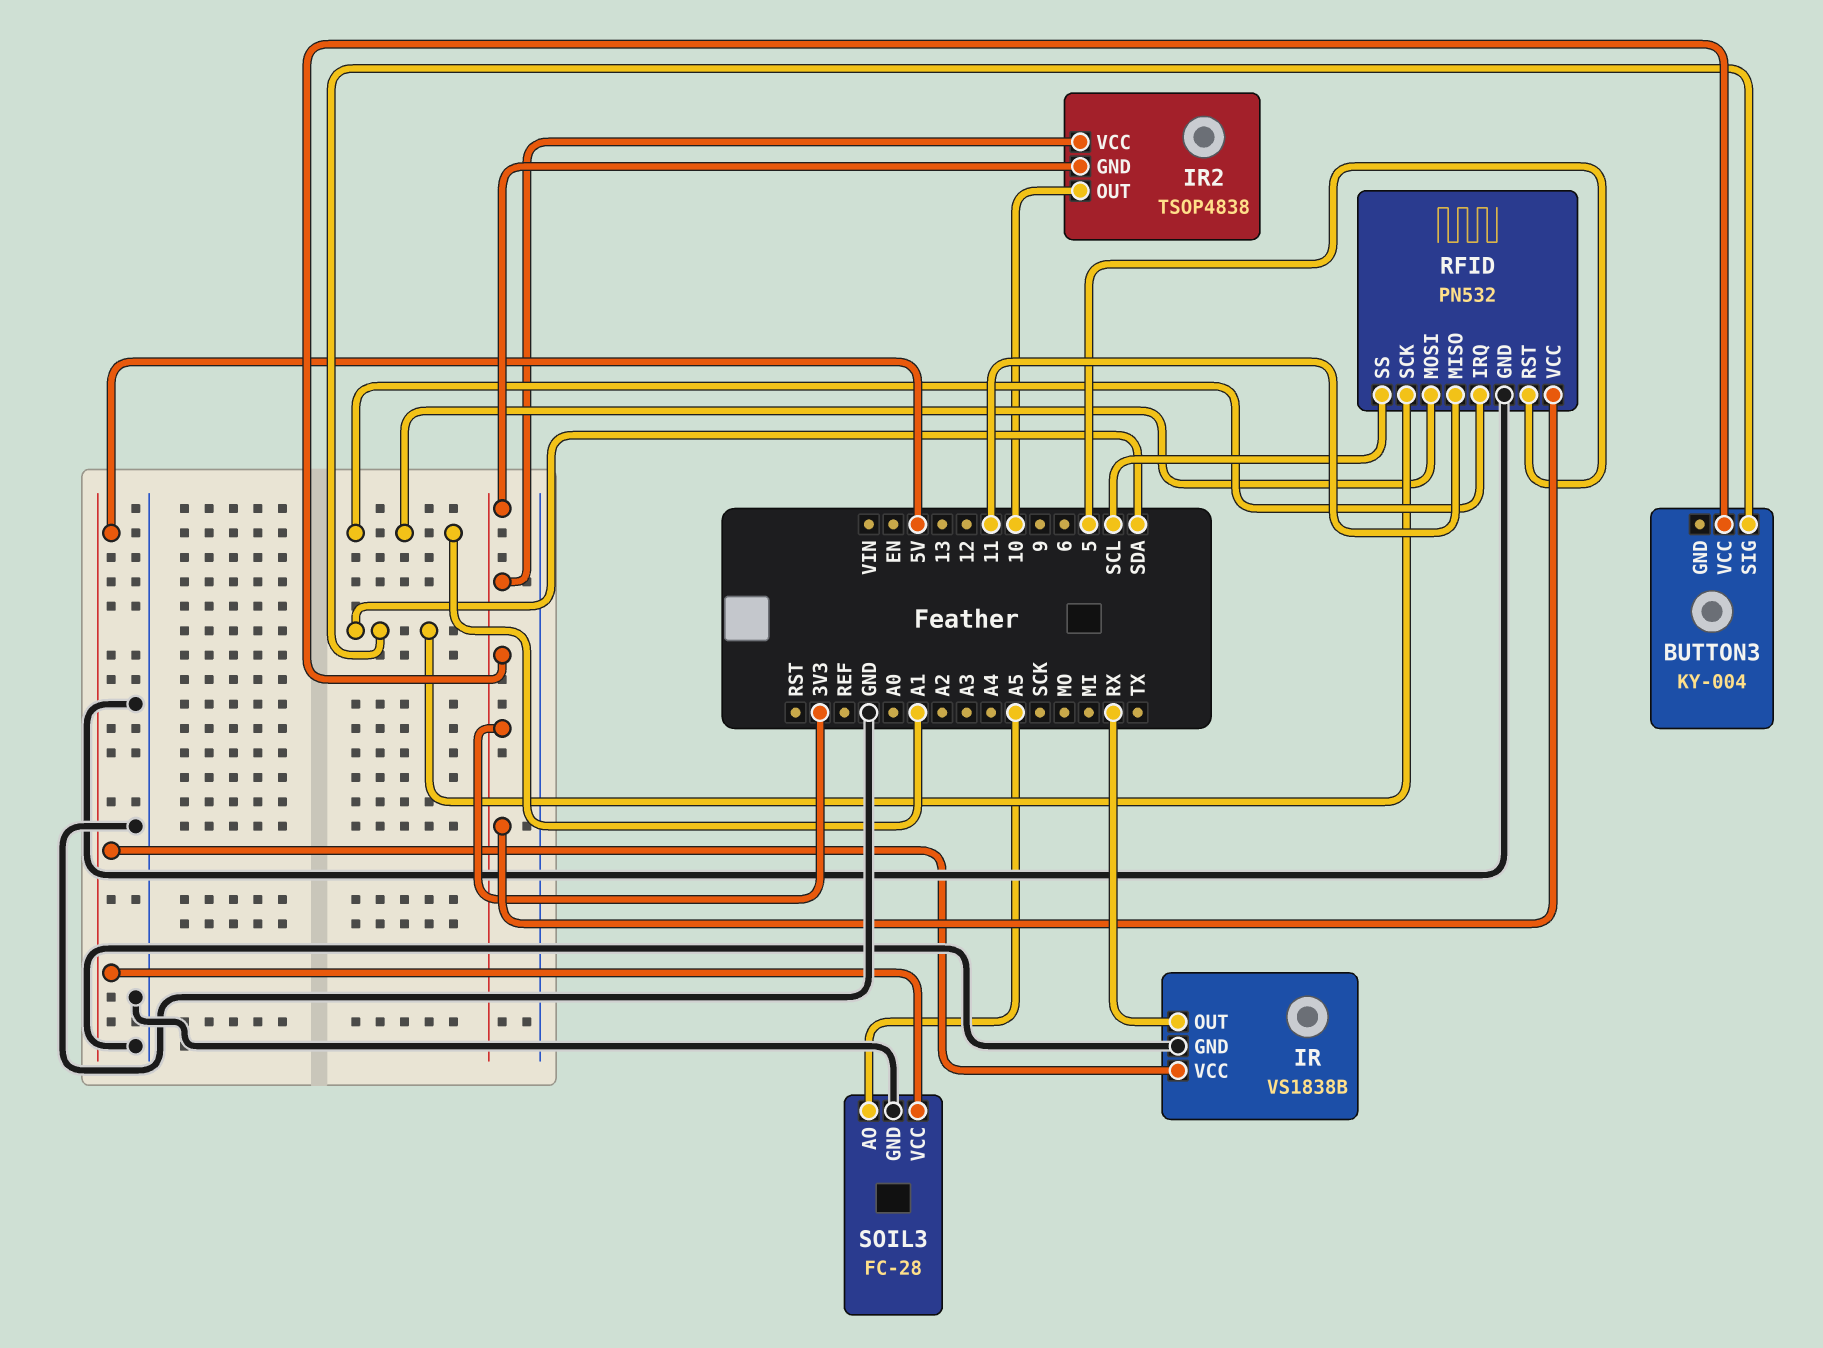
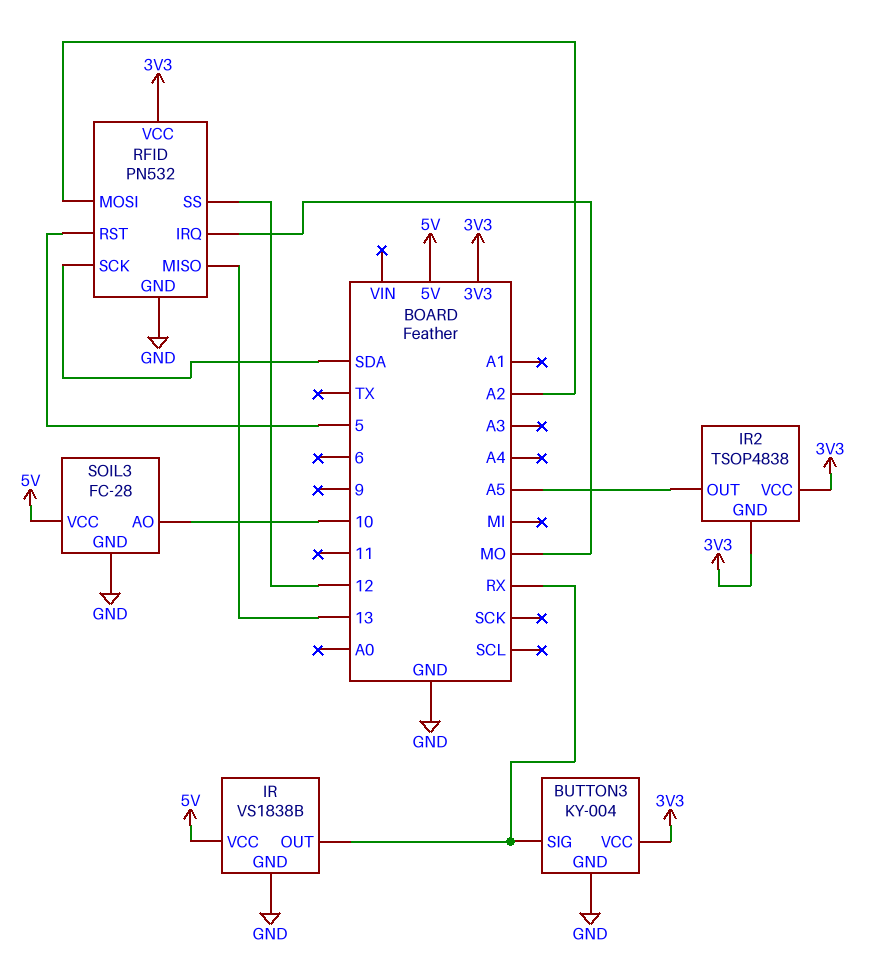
BUTTON3 pin GND: none -> GND
BUTTON3 pin SIG: SDA -> RX
IR2 pin OUT: 10 -> A5
RFID pin IRQ: A1 -> MO
RFID pin MISO: 11 -> 13
RFID pin MOSI: A1 -> A2
RFID pin SS: SCL -> 12
SOIL3 pin AO: A5 -> 10

